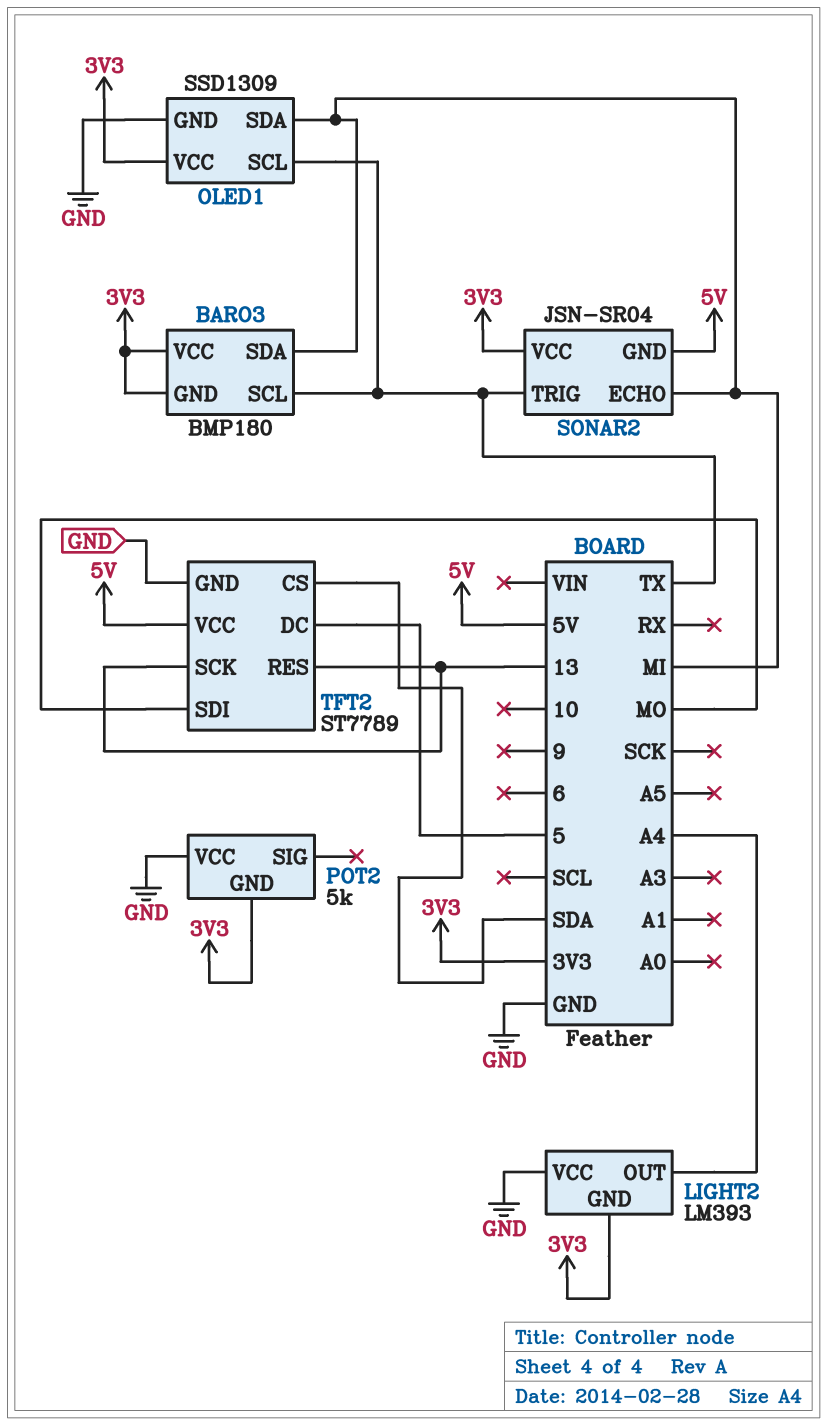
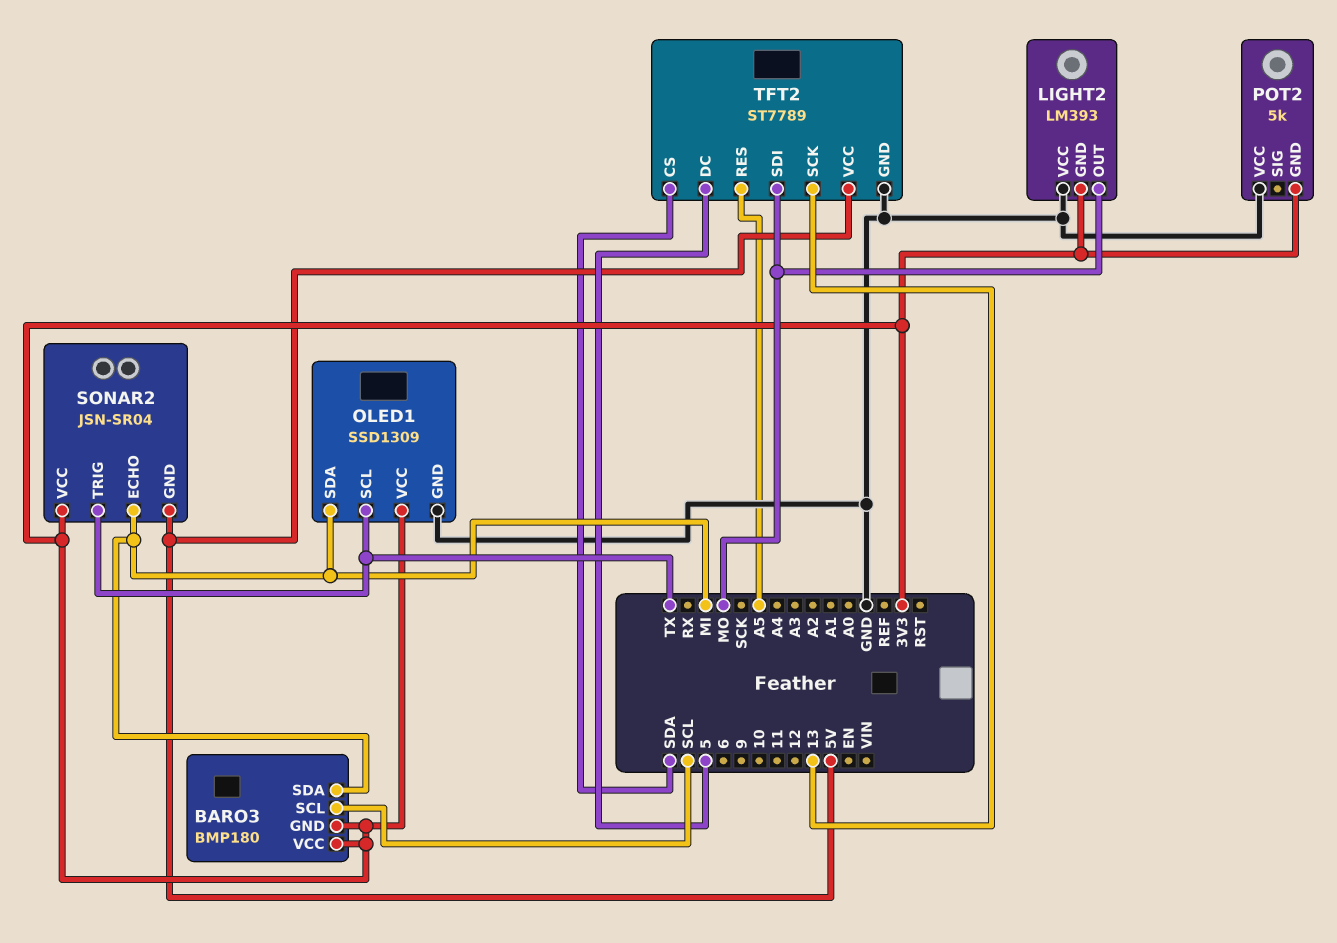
BARO3 pin SCL: TX -> SCL
LIGHT2 pin OUT: A4 -> MO
TFT2 pin RES: 13 -> A5

